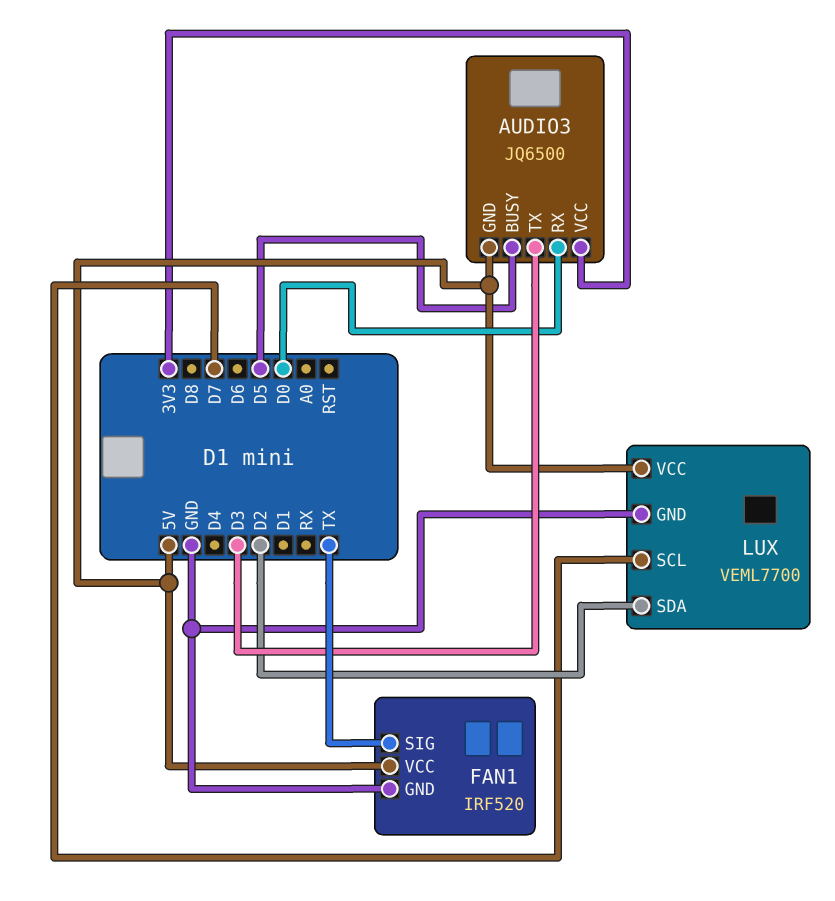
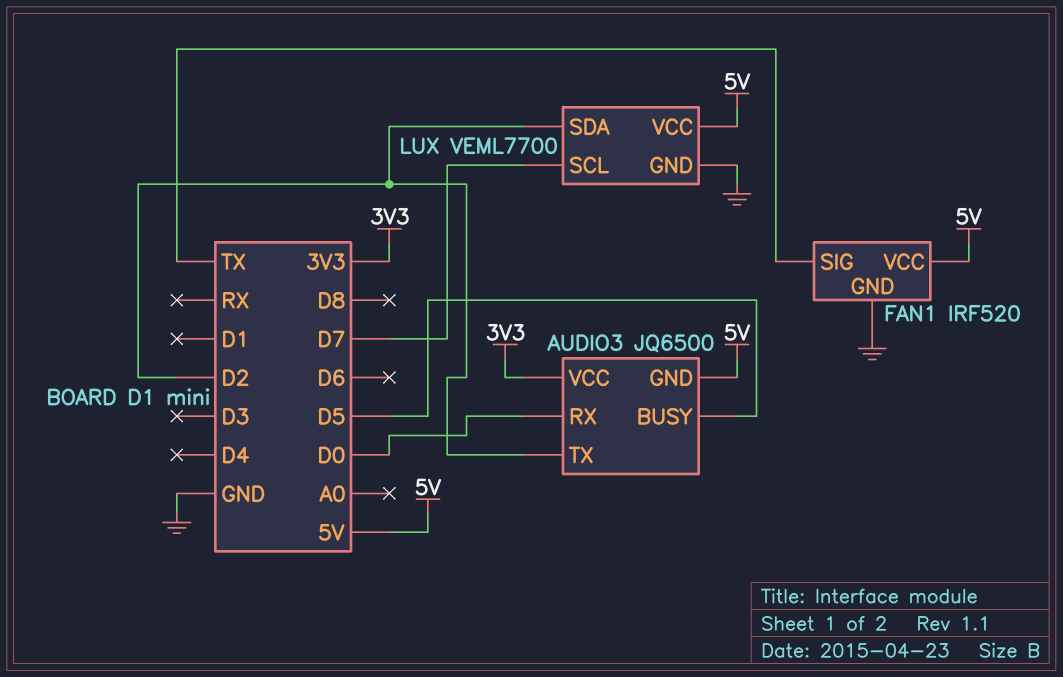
AUDIO3 pin TX: D3 -> D2

